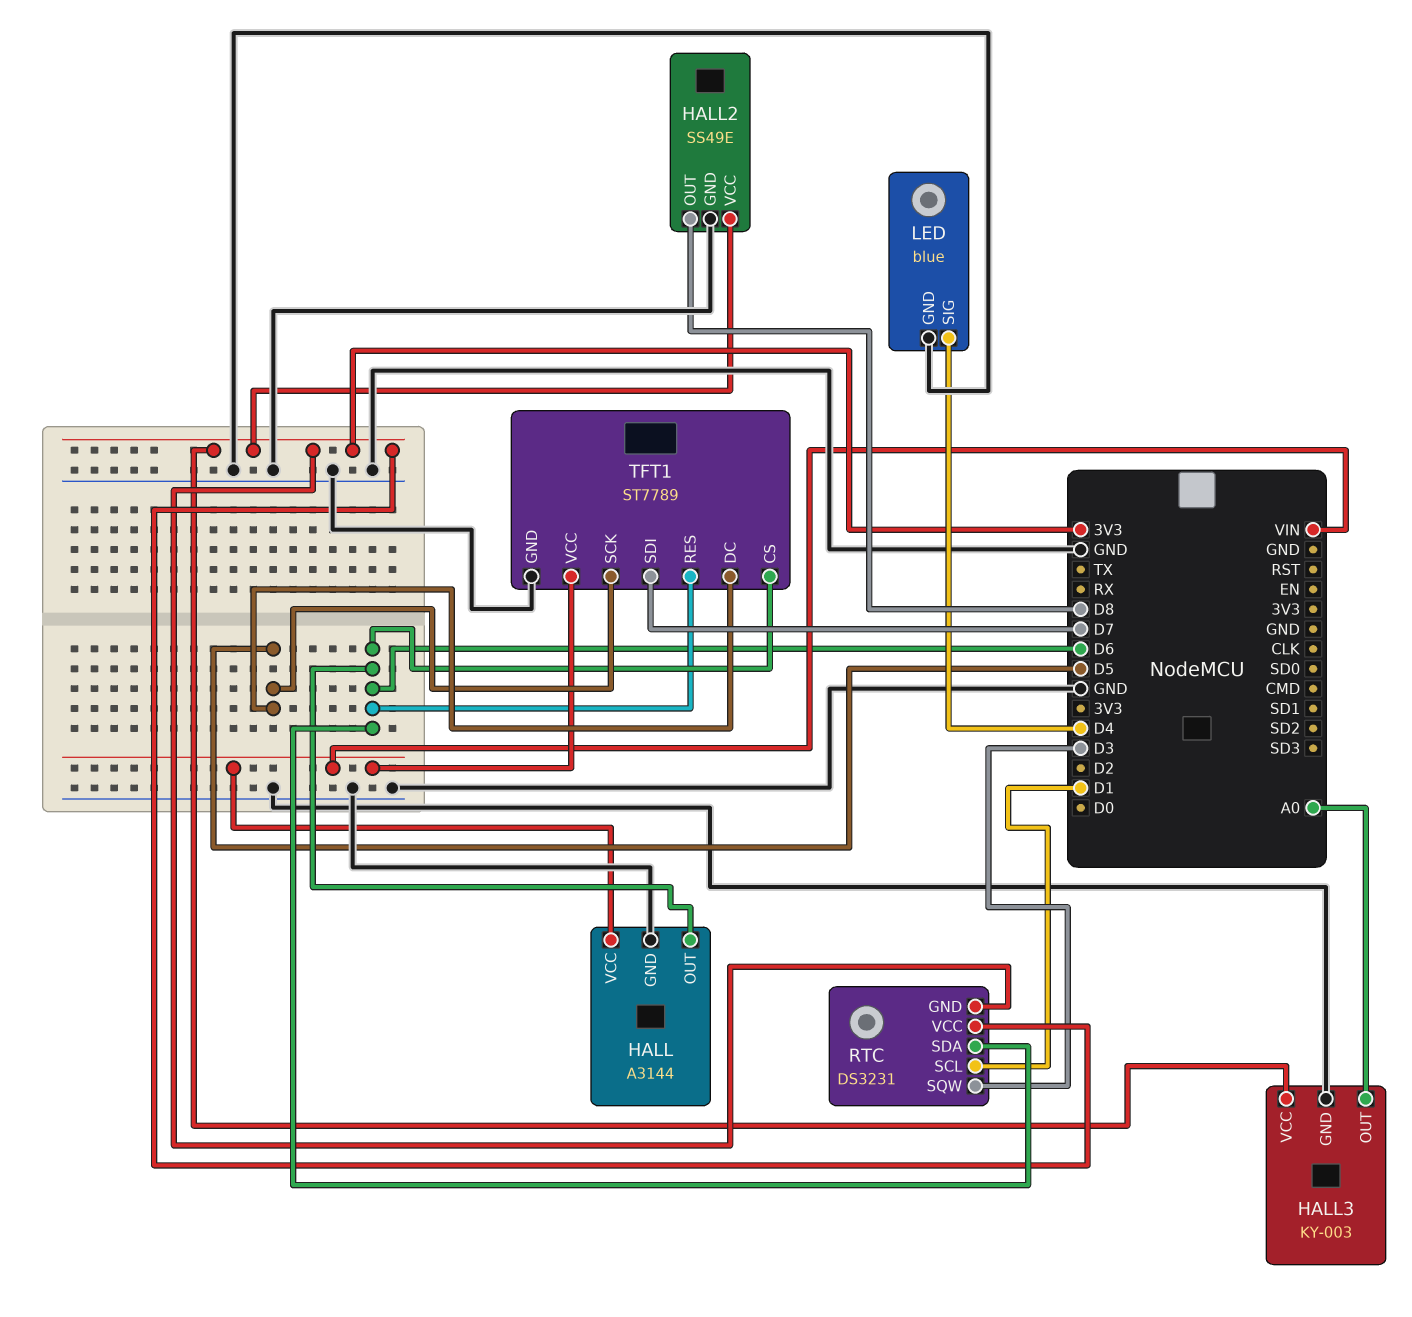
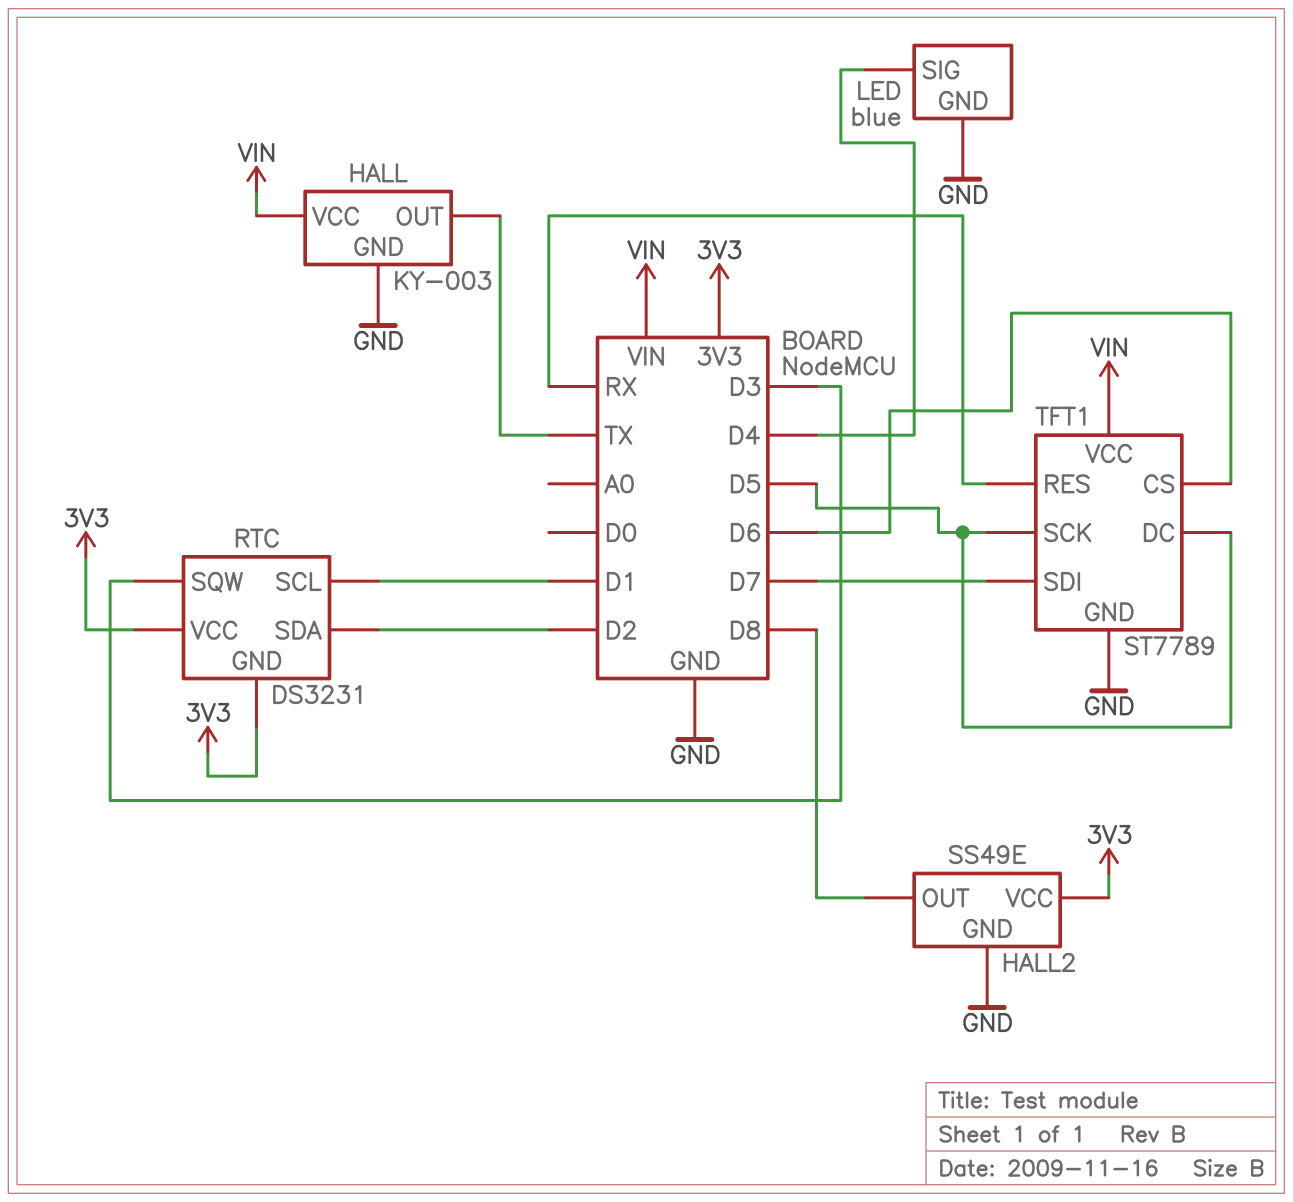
HALL: A3144 -> KY-003
HALL pin OUT: D6 -> TX
HALL3: KY-003 -> none
HALL3 pin GND: GND -> none
HALL3 pin OUT: A0 -> none
HALL3 pin VCC: 3V3 -> none
RTC pin SDA: D6 -> D2
TFT1 pin RES: D6 -> RX

